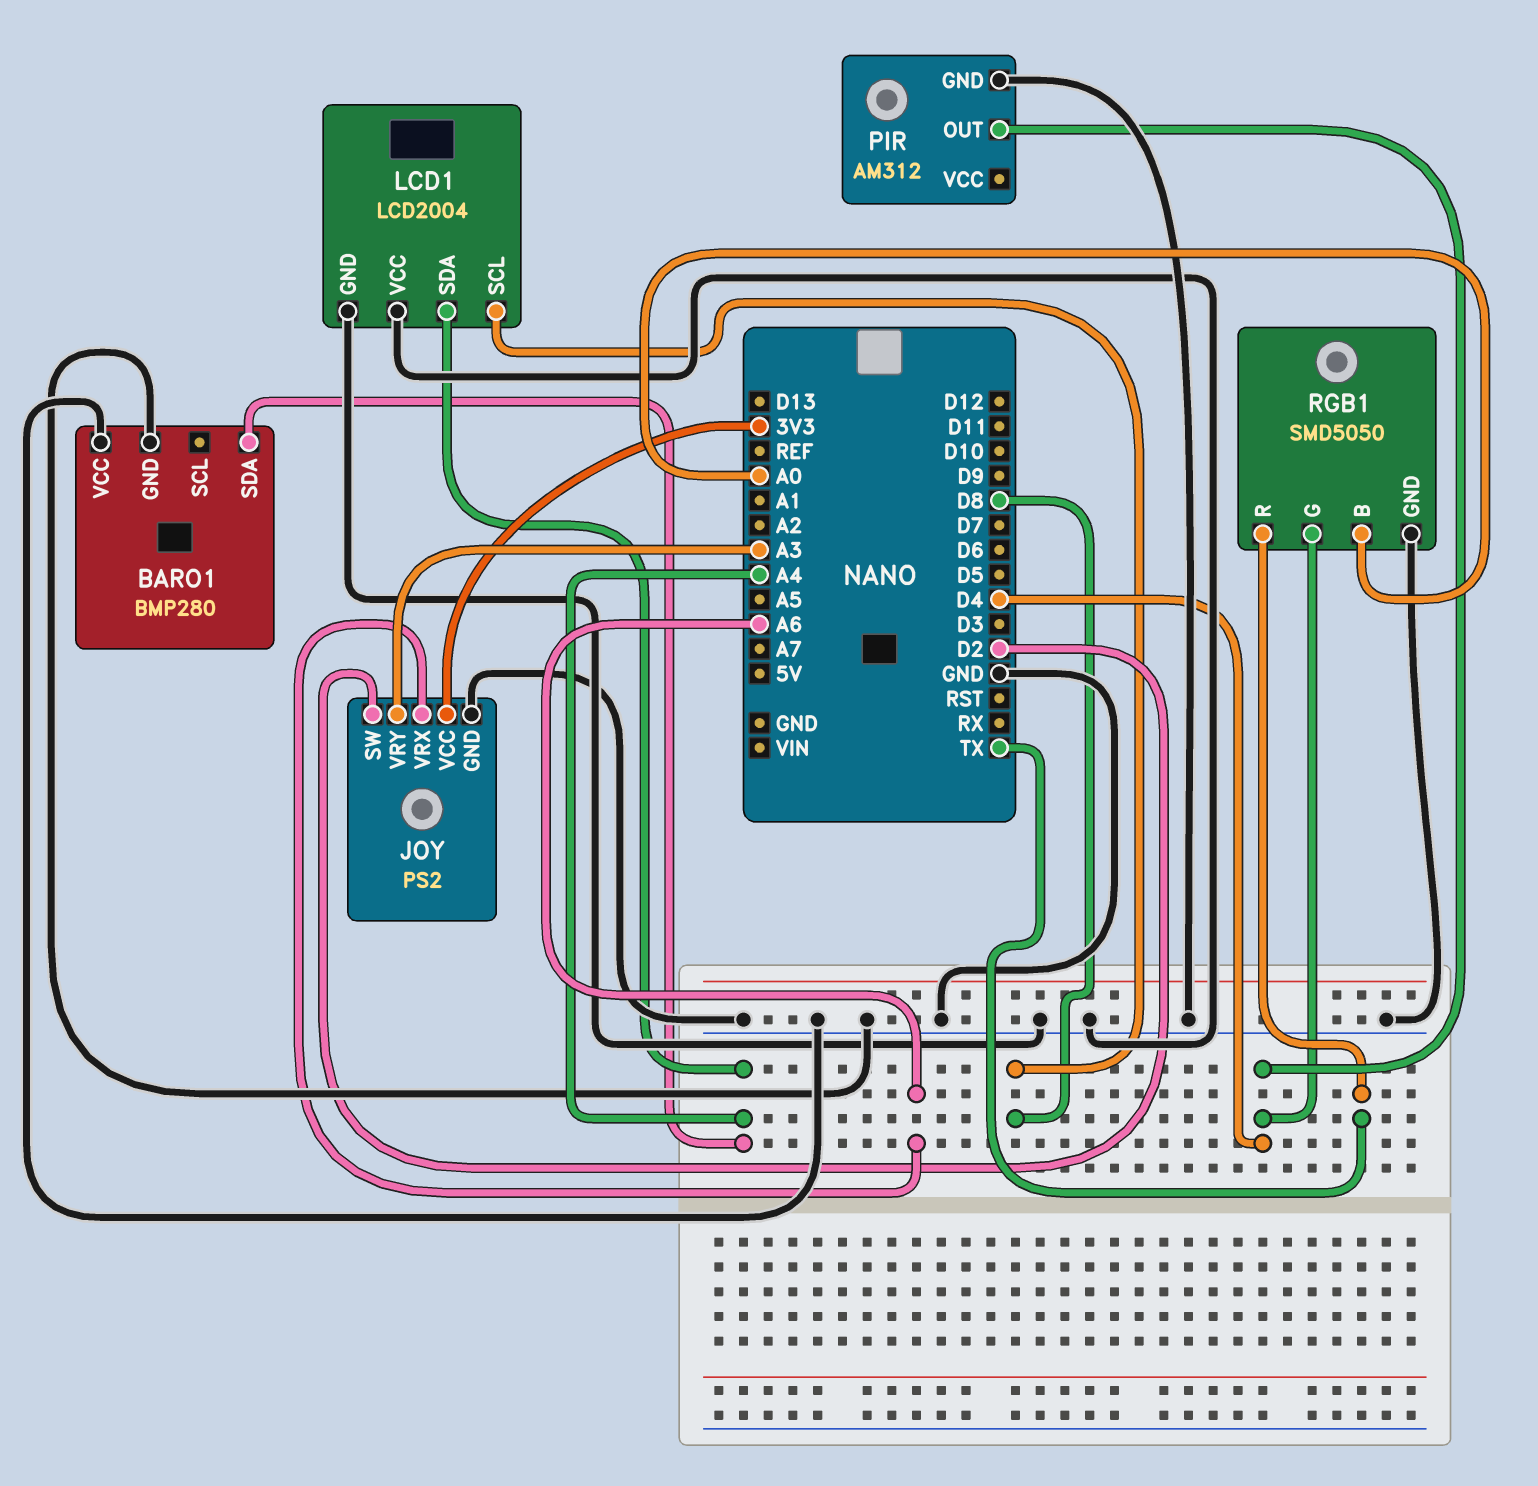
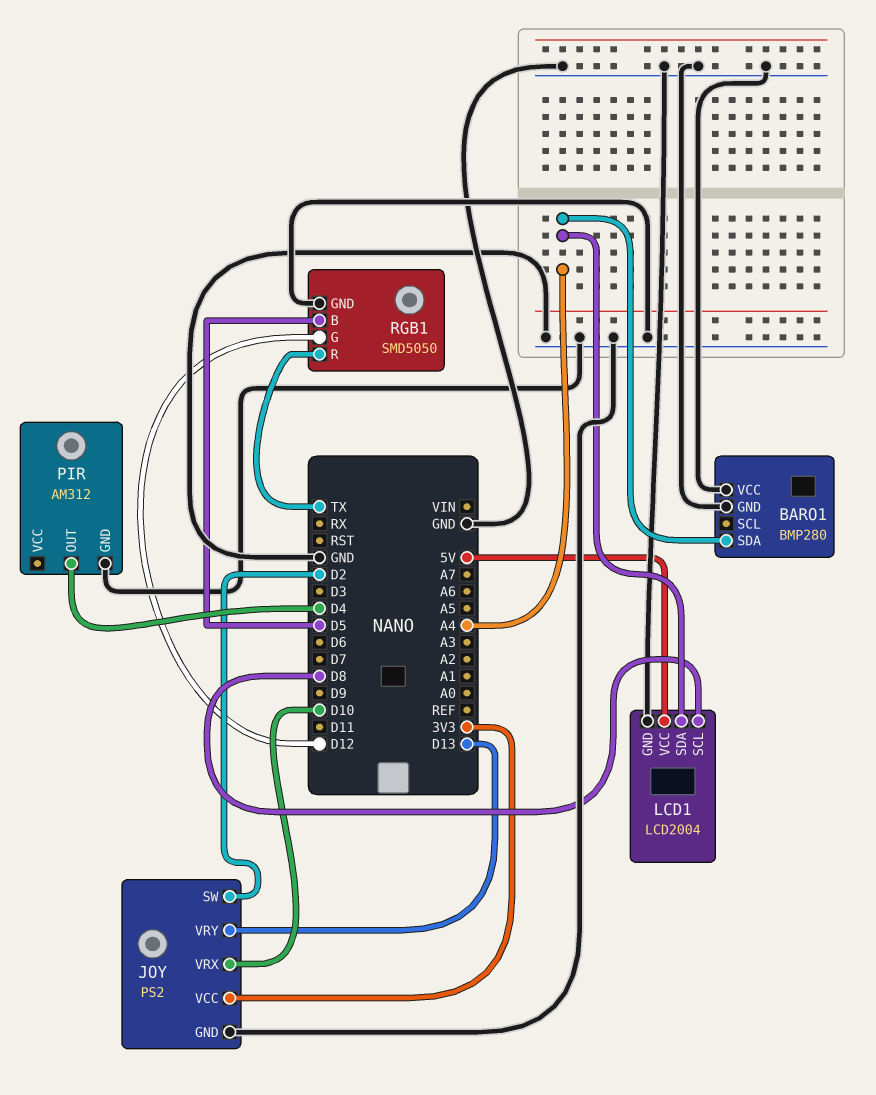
JOY pin VRX: A6 -> D10
JOY pin VRY: A3 -> D13
LCD1 pin VCC: GND -> 5V
RGB1 pin B: A0 -> D5
RGB1 pin G: D4 -> D12

